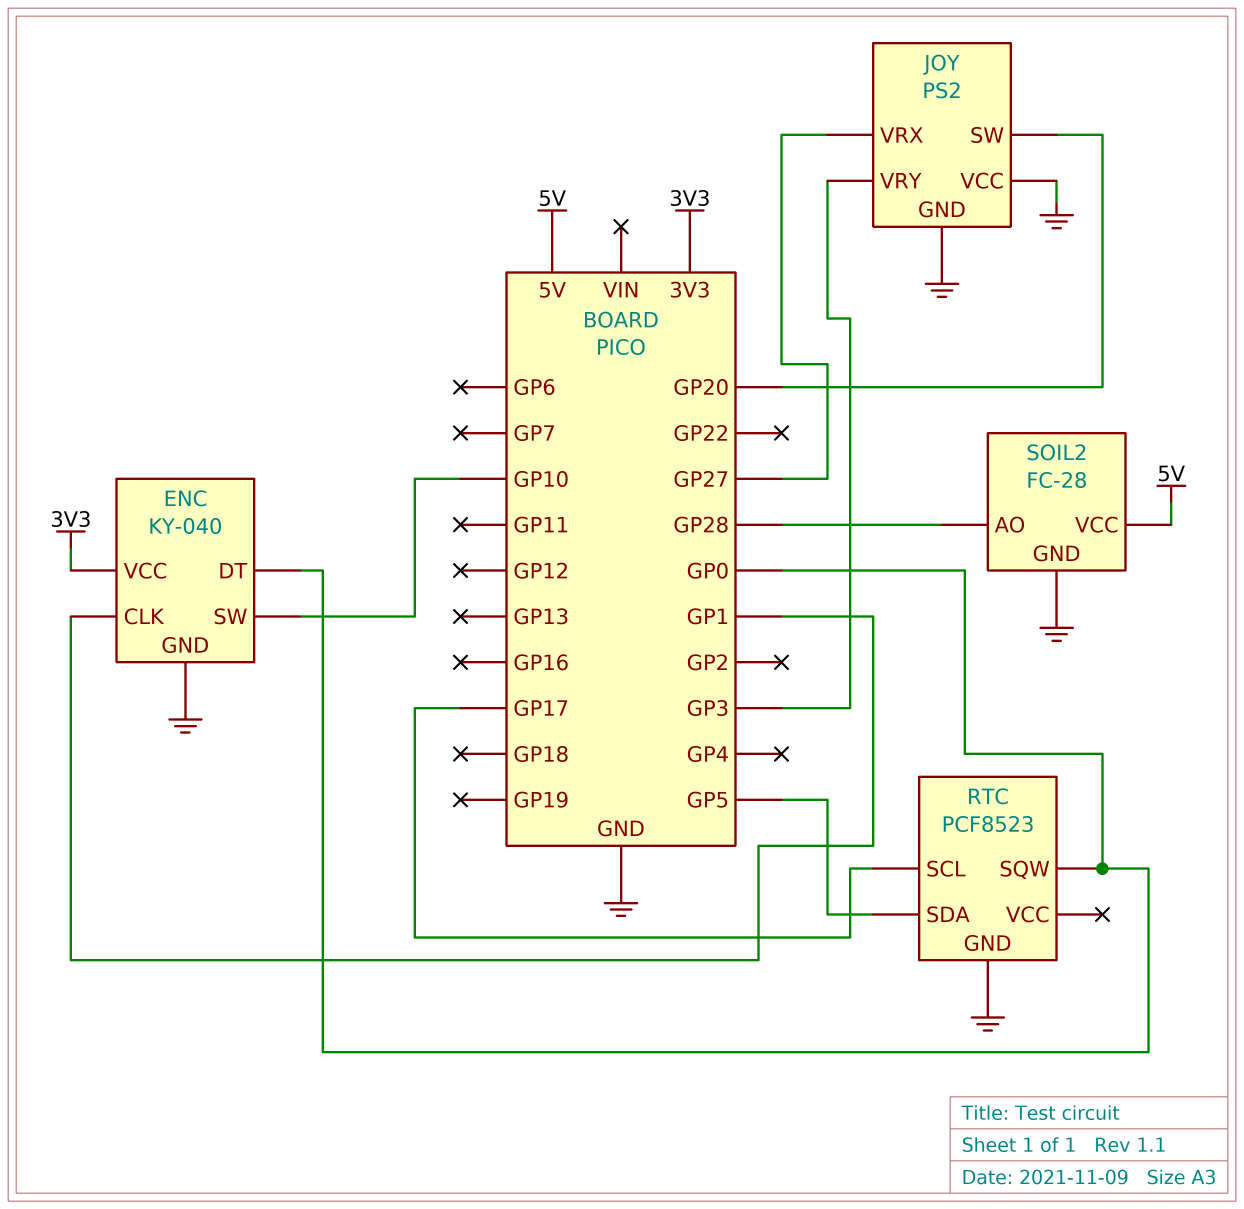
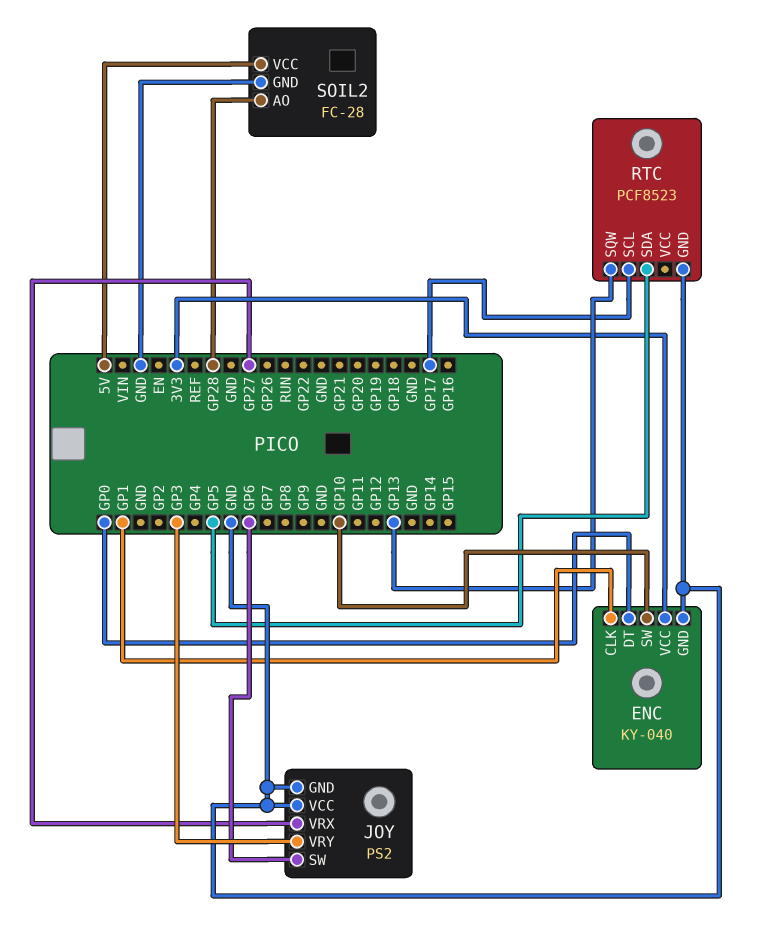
JOY pin SW: GP20 -> GP6
RTC pin SQW: GP0 -> GP13

